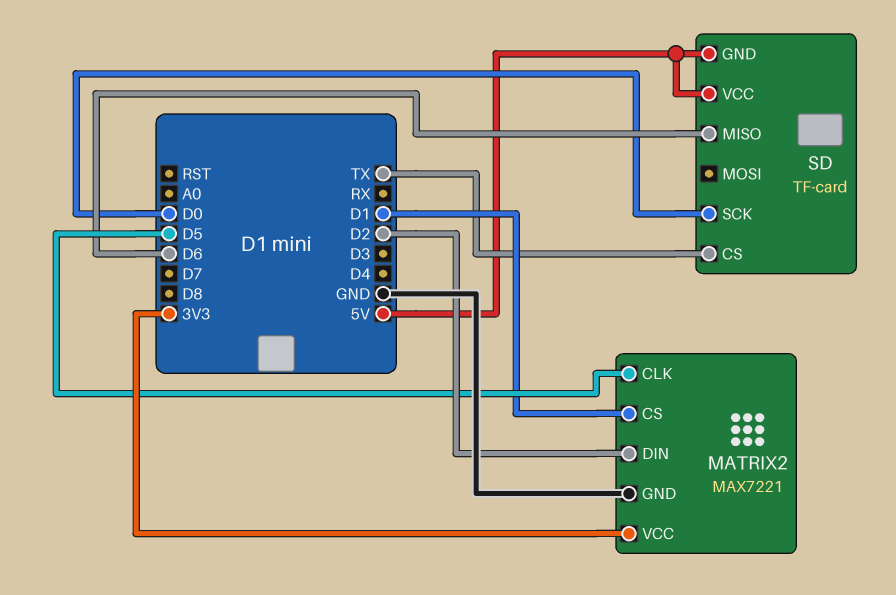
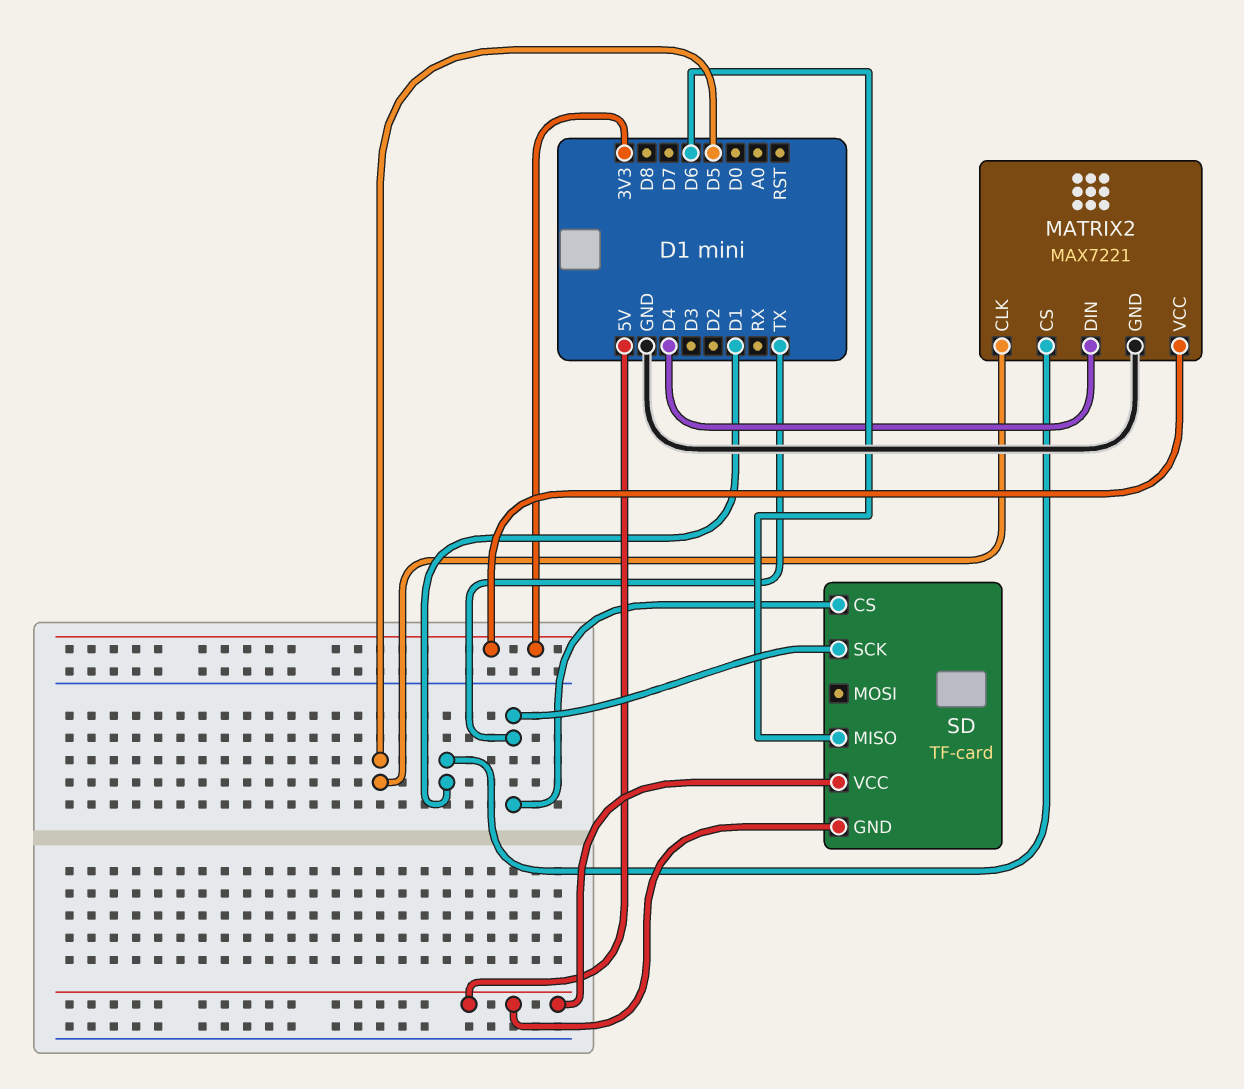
MATRIX2 pin DIN: D2 -> D4
SD pin SCK: D0 -> TX

